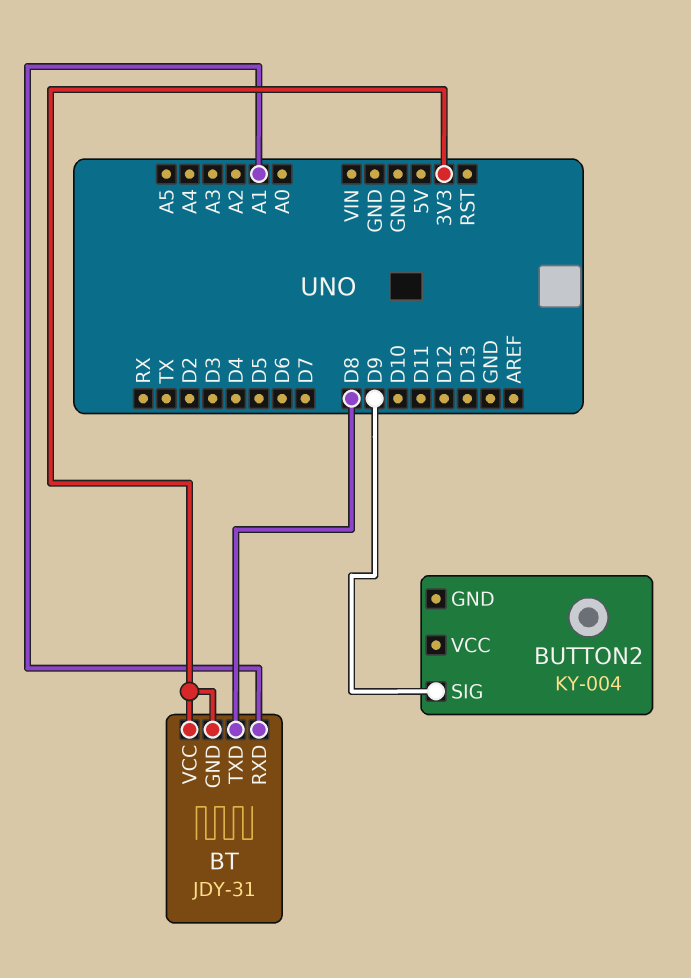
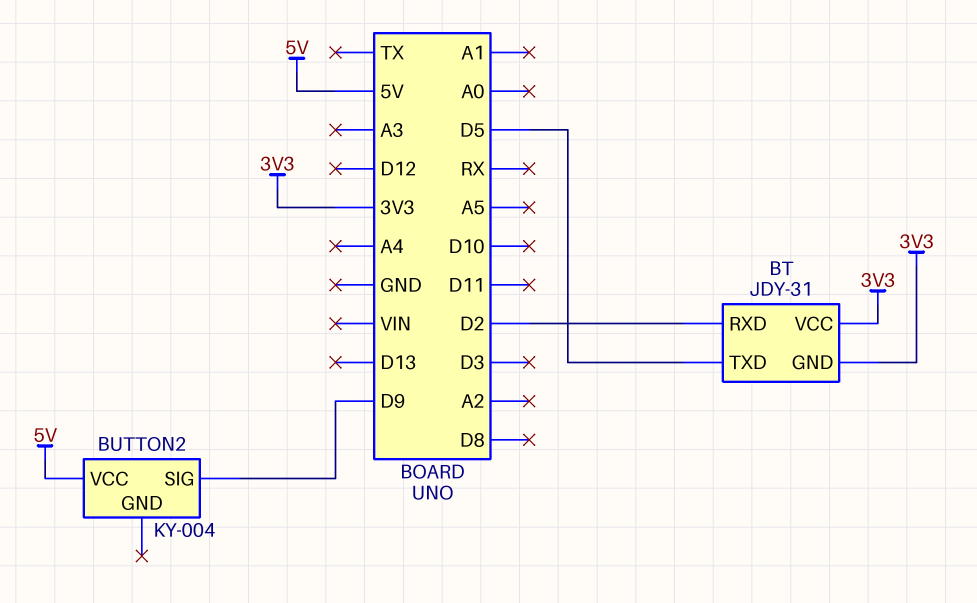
BT pin RXD: A1 -> D2
BT pin TXD: D8 -> D5
BUTTON2 pin VCC: none -> 5V

